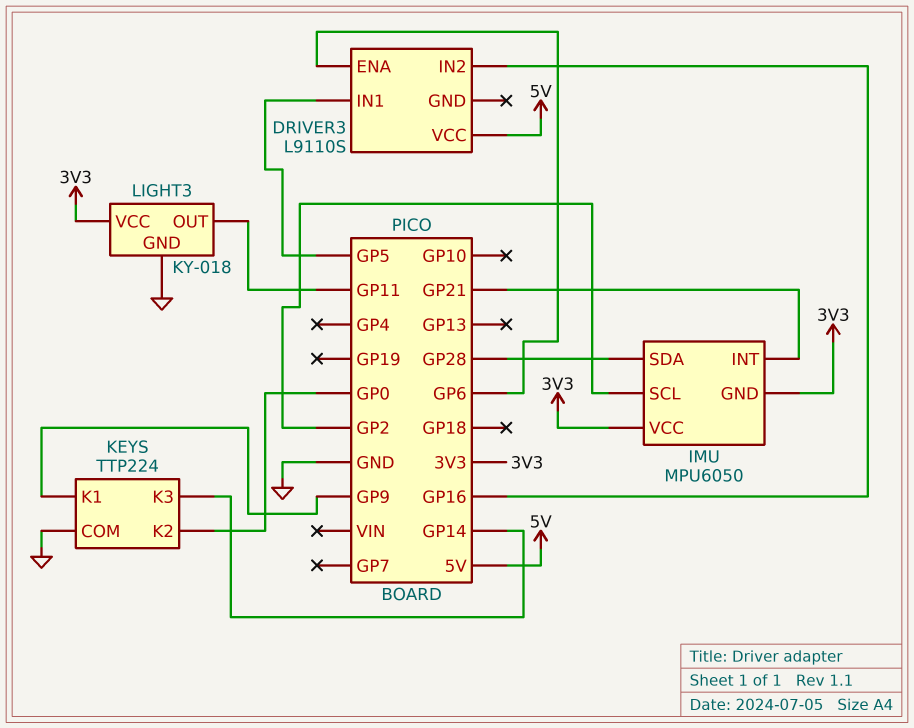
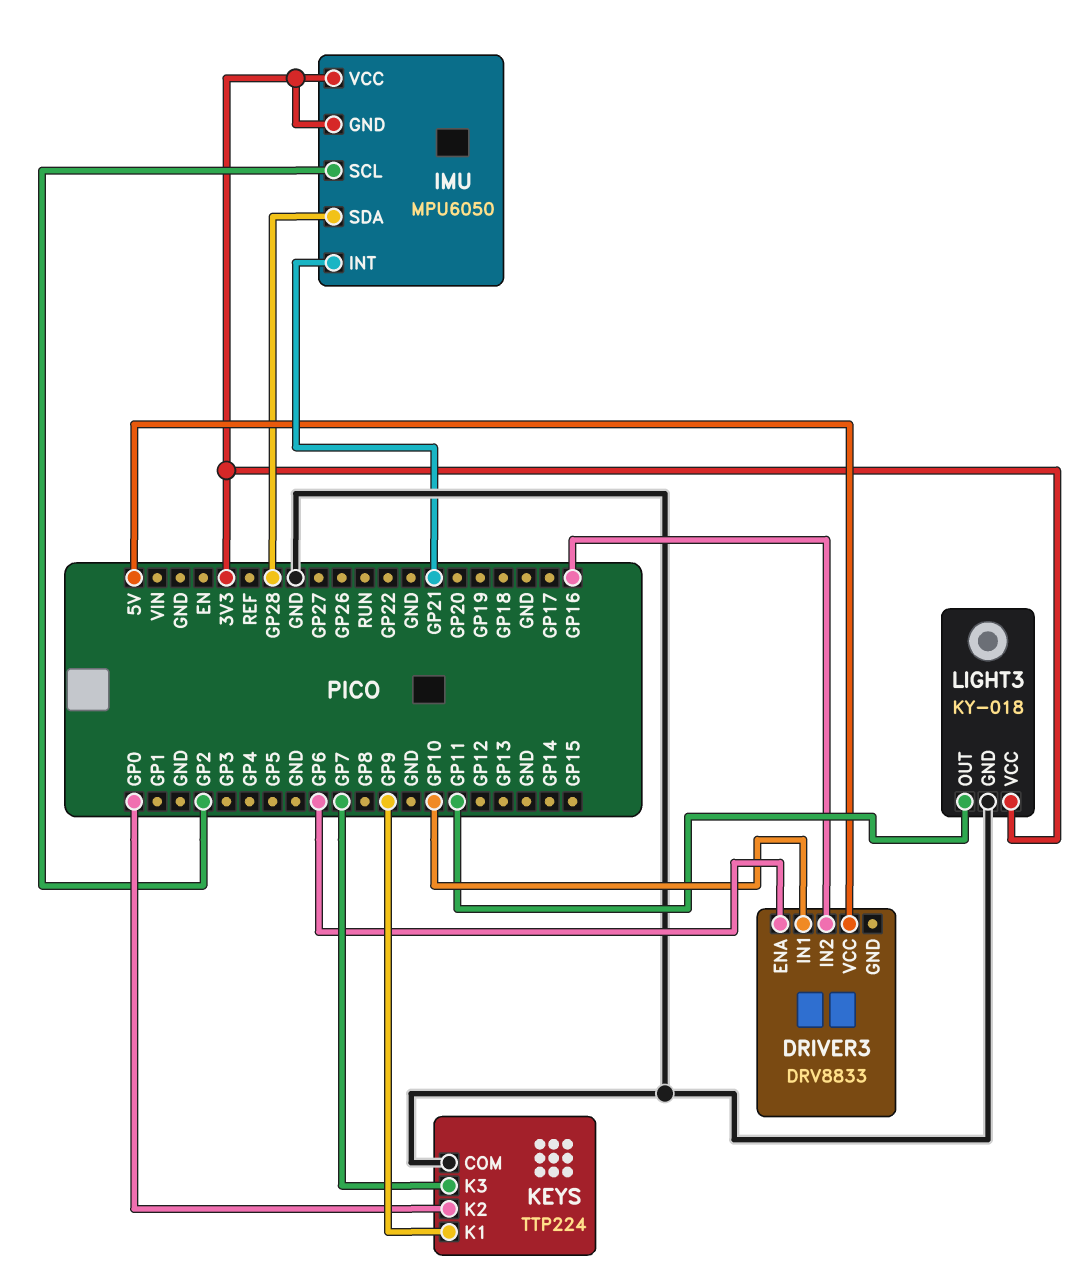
DRIVER3: L9110S -> DRV8833
DRIVER3 pin IN1: GP5 -> GP10
KEYS pin K3: GP14 -> GP7

